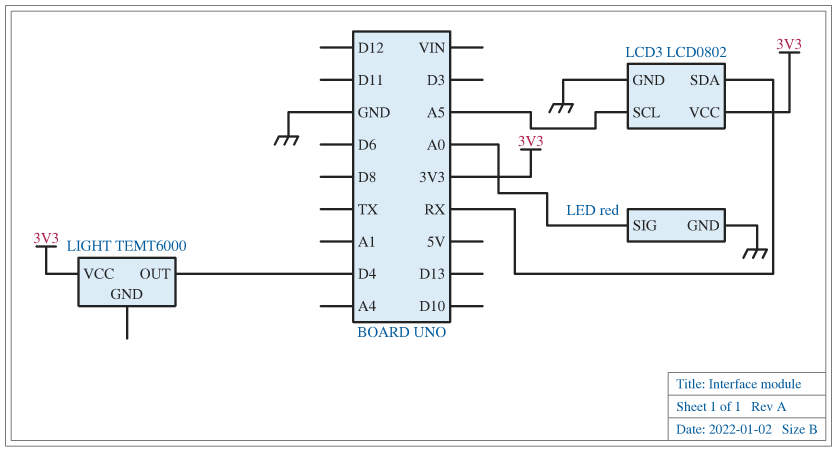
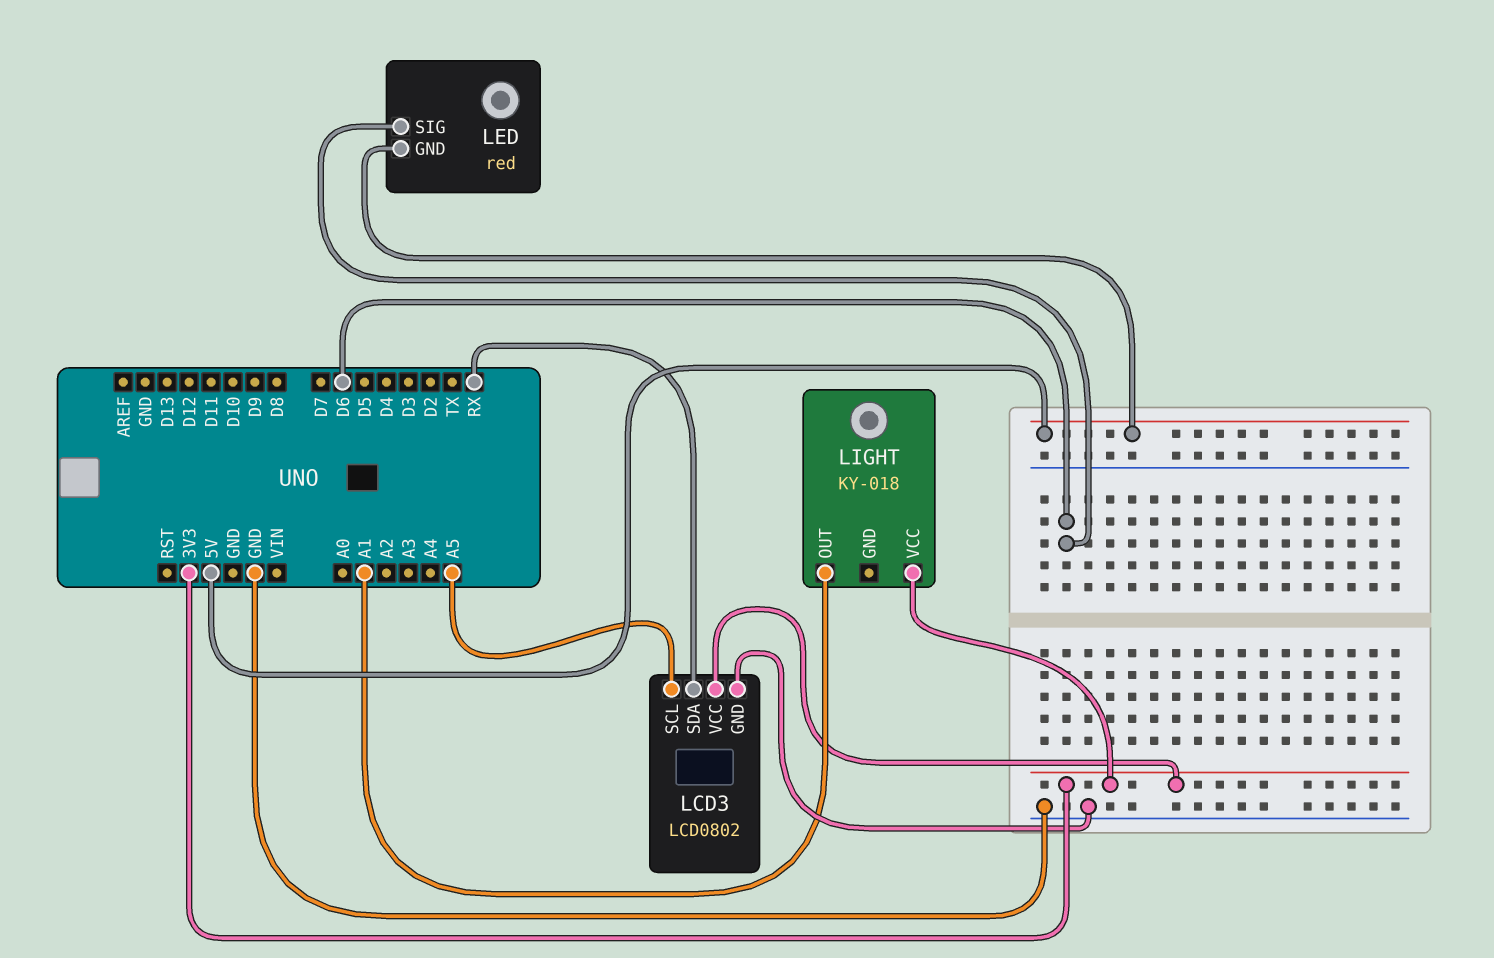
LED pin GND: GND -> 5V
LED pin SIG: A0 -> D6
LIGHT: TEMT6000 -> KY-018
LIGHT pin OUT: D4 -> A1

